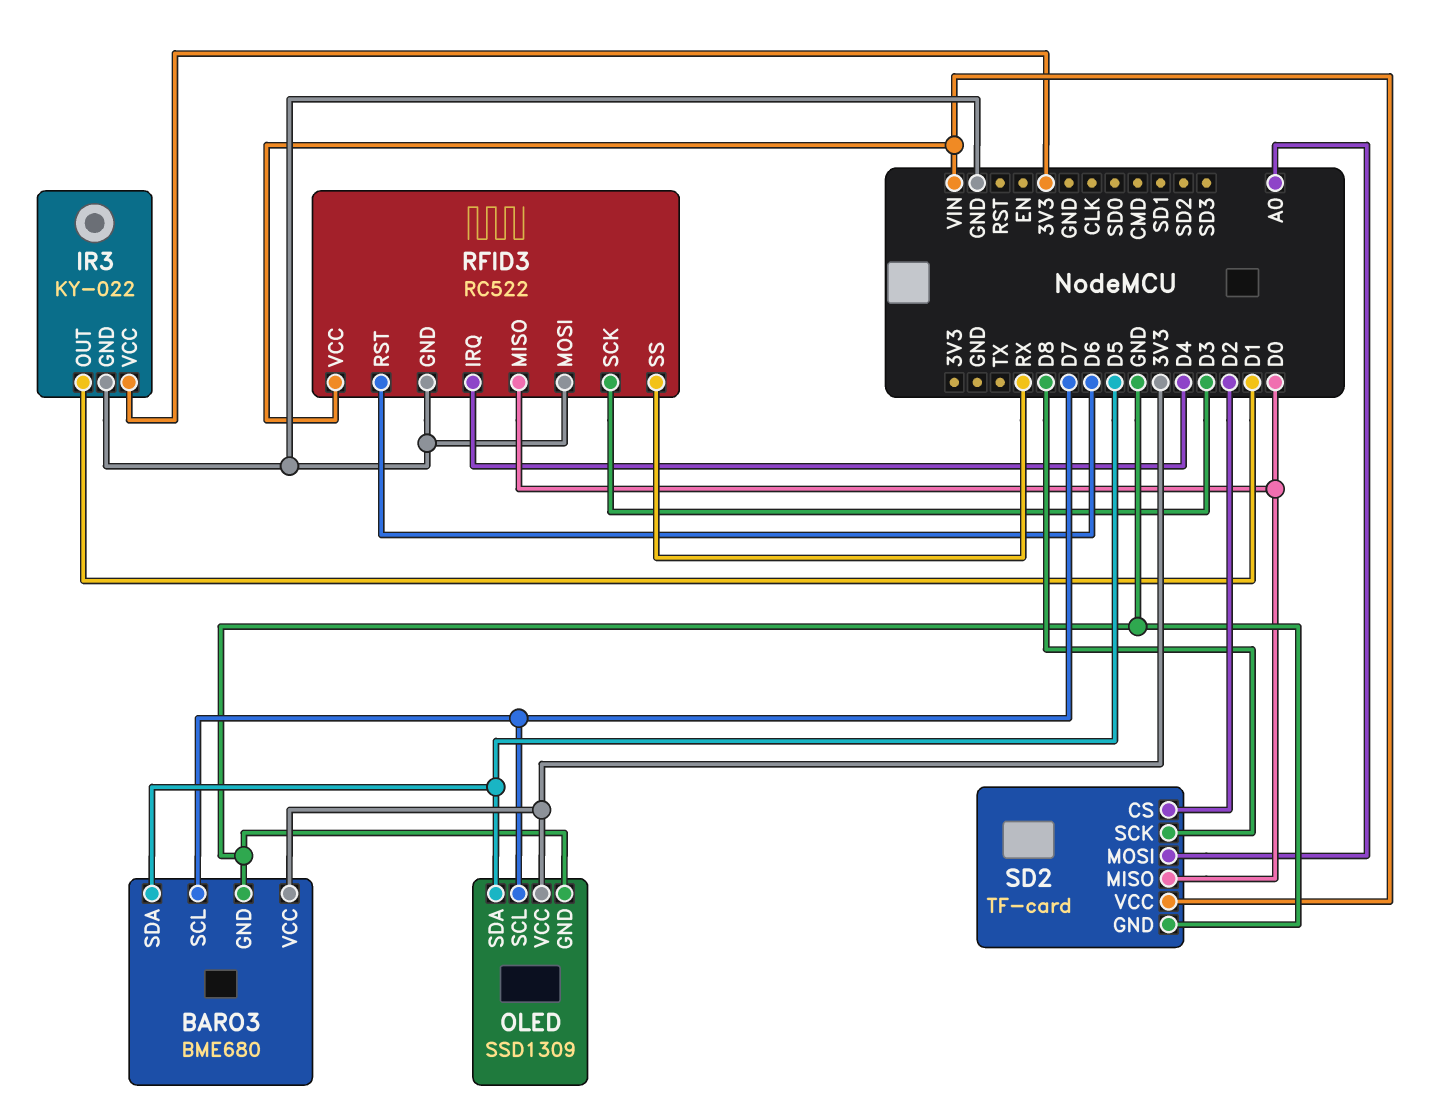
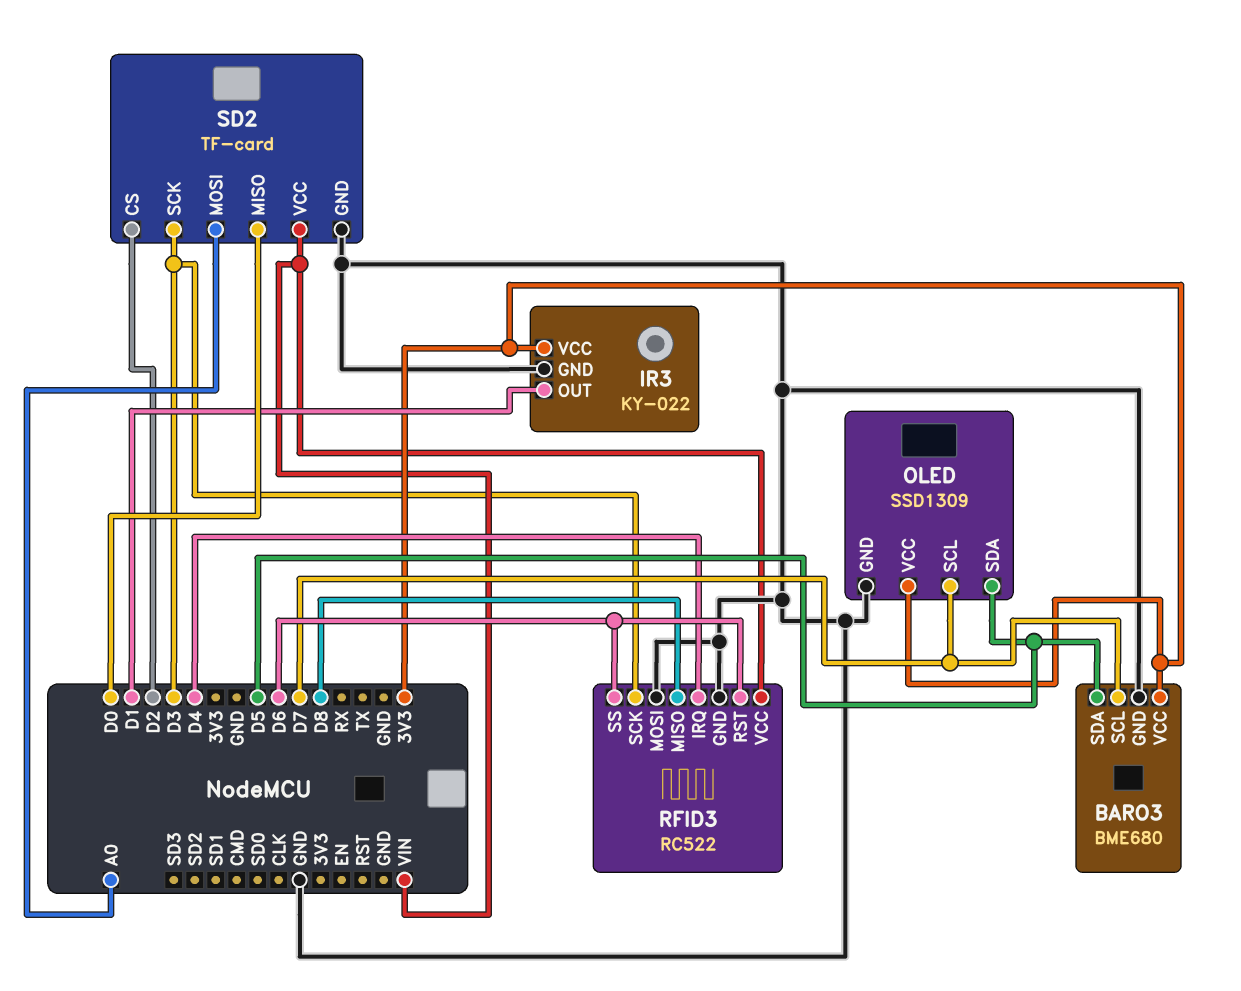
RFID3 pin MISO: D0 -> D8
RFID3 pin SS: RX -> D6
SD2 pin SCK: D8 -> D3

